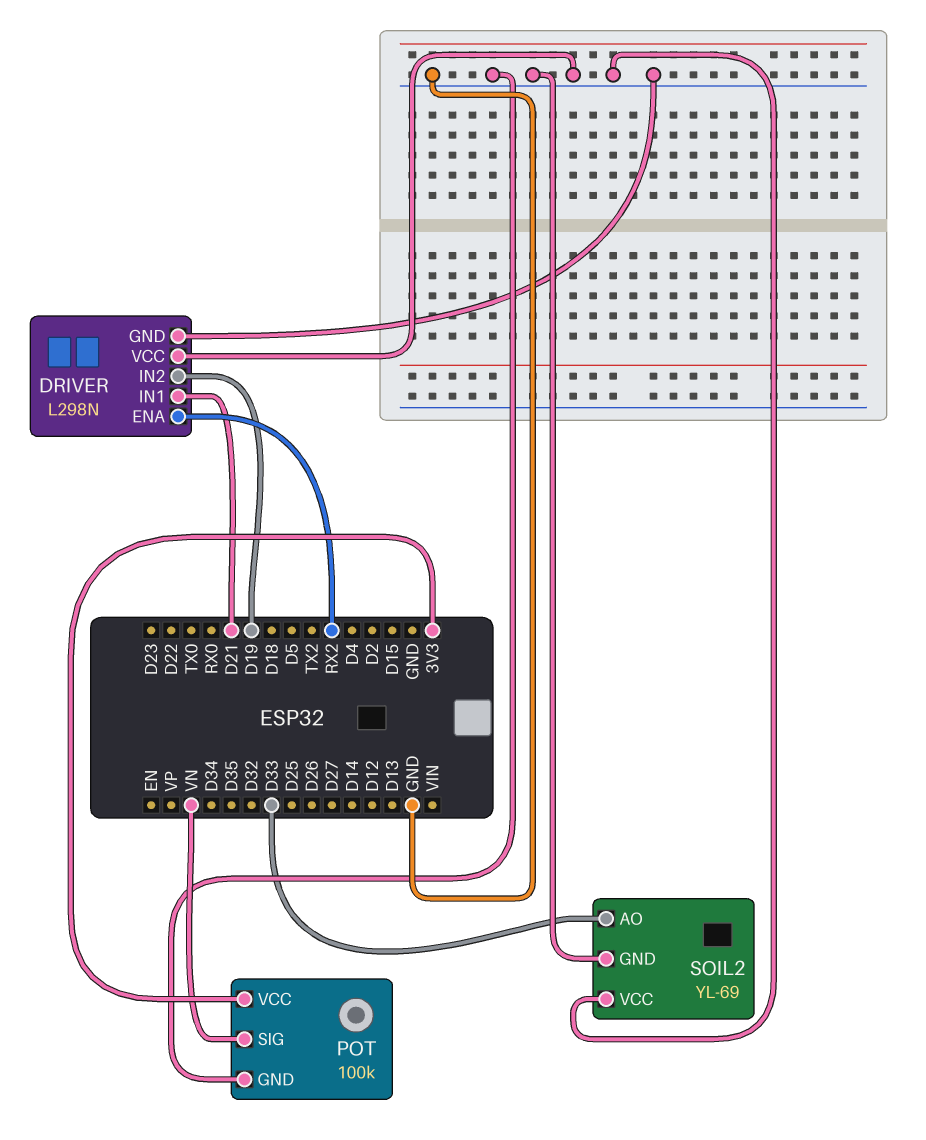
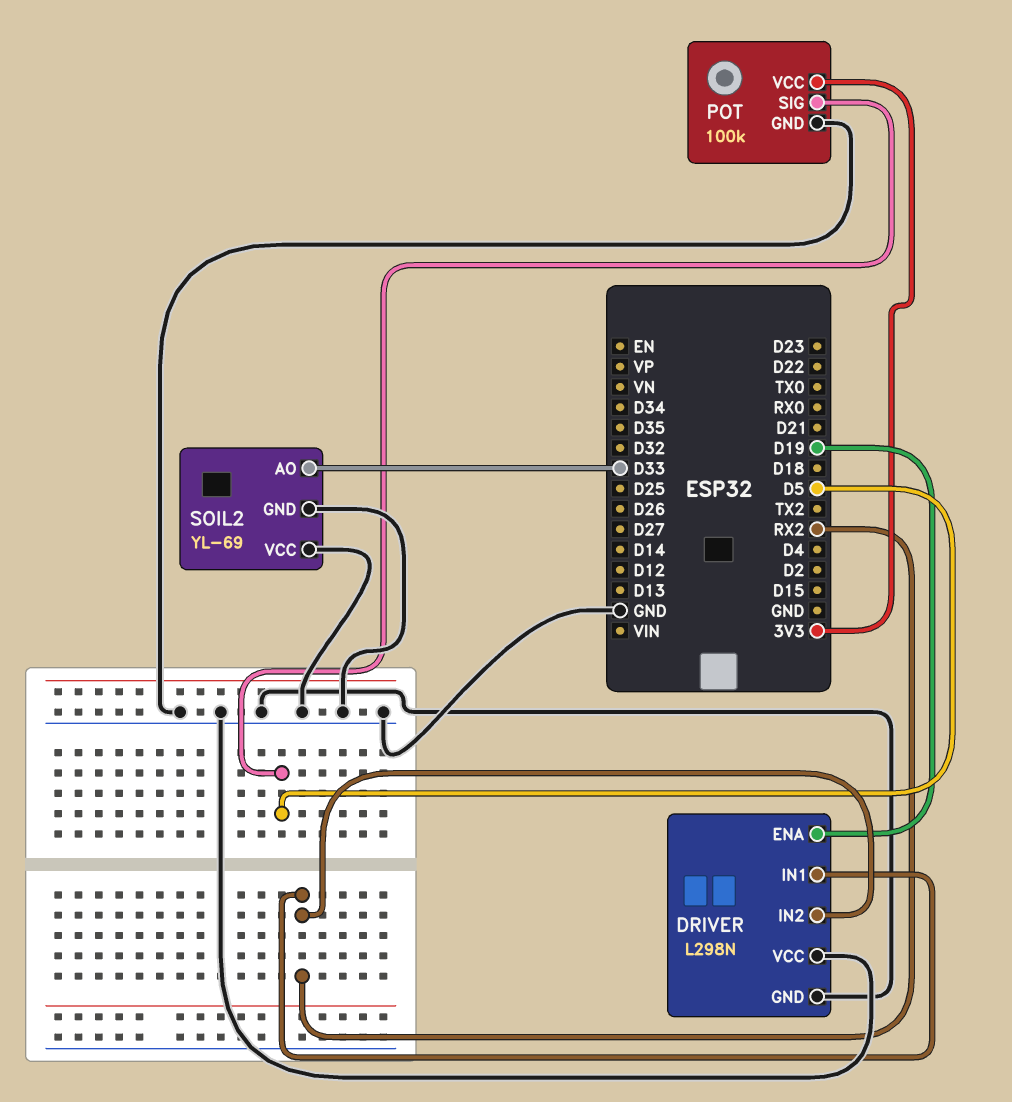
DRIVER pin ENA: RX2 -> D19
DRIVER pin IN1: D21 -> RX2
DRIVER pin IN2: D19 -> RX2
POT pin SIG: VN -> D5

